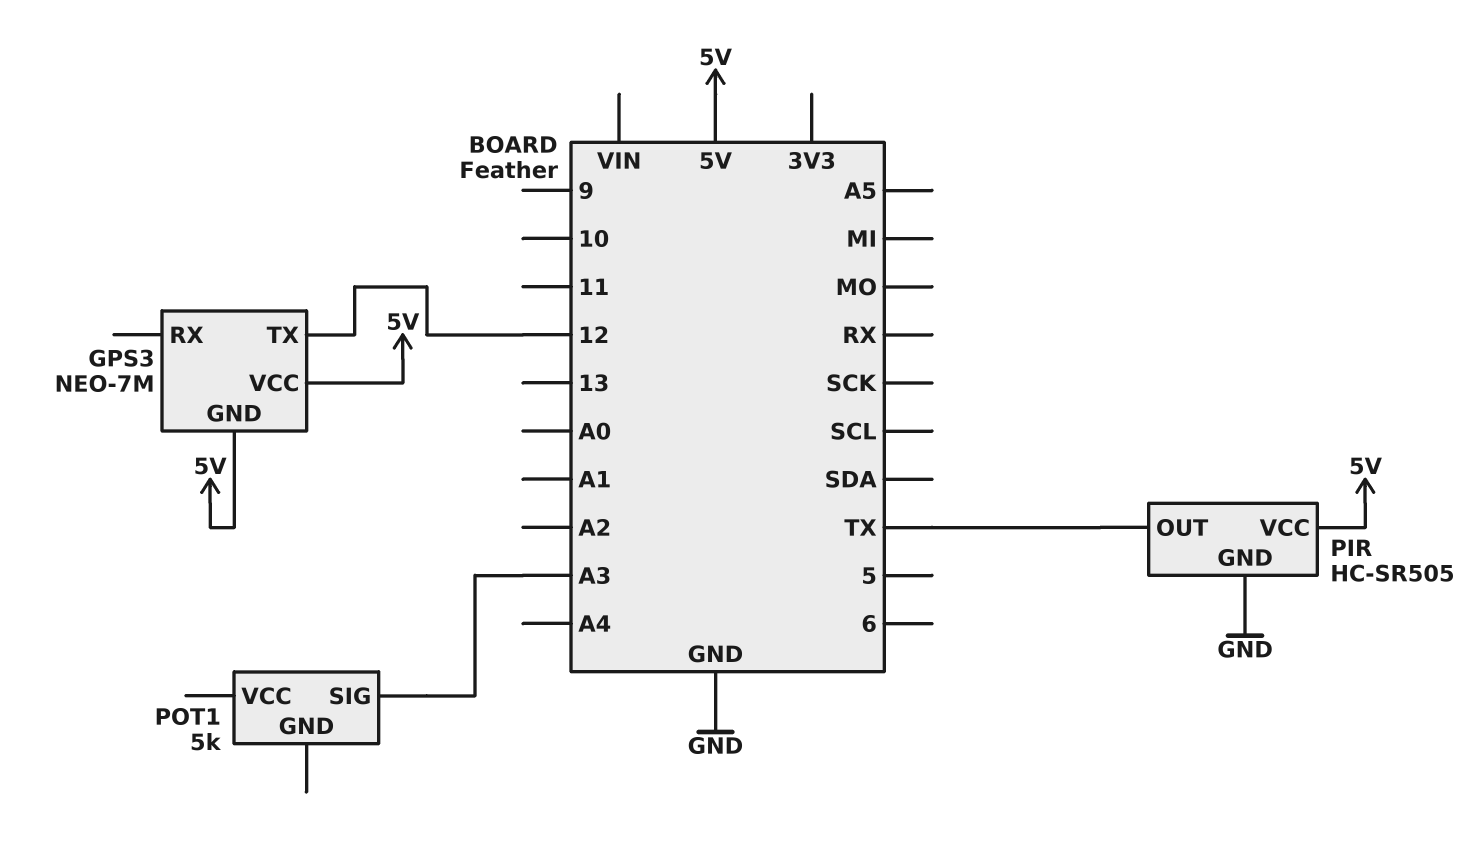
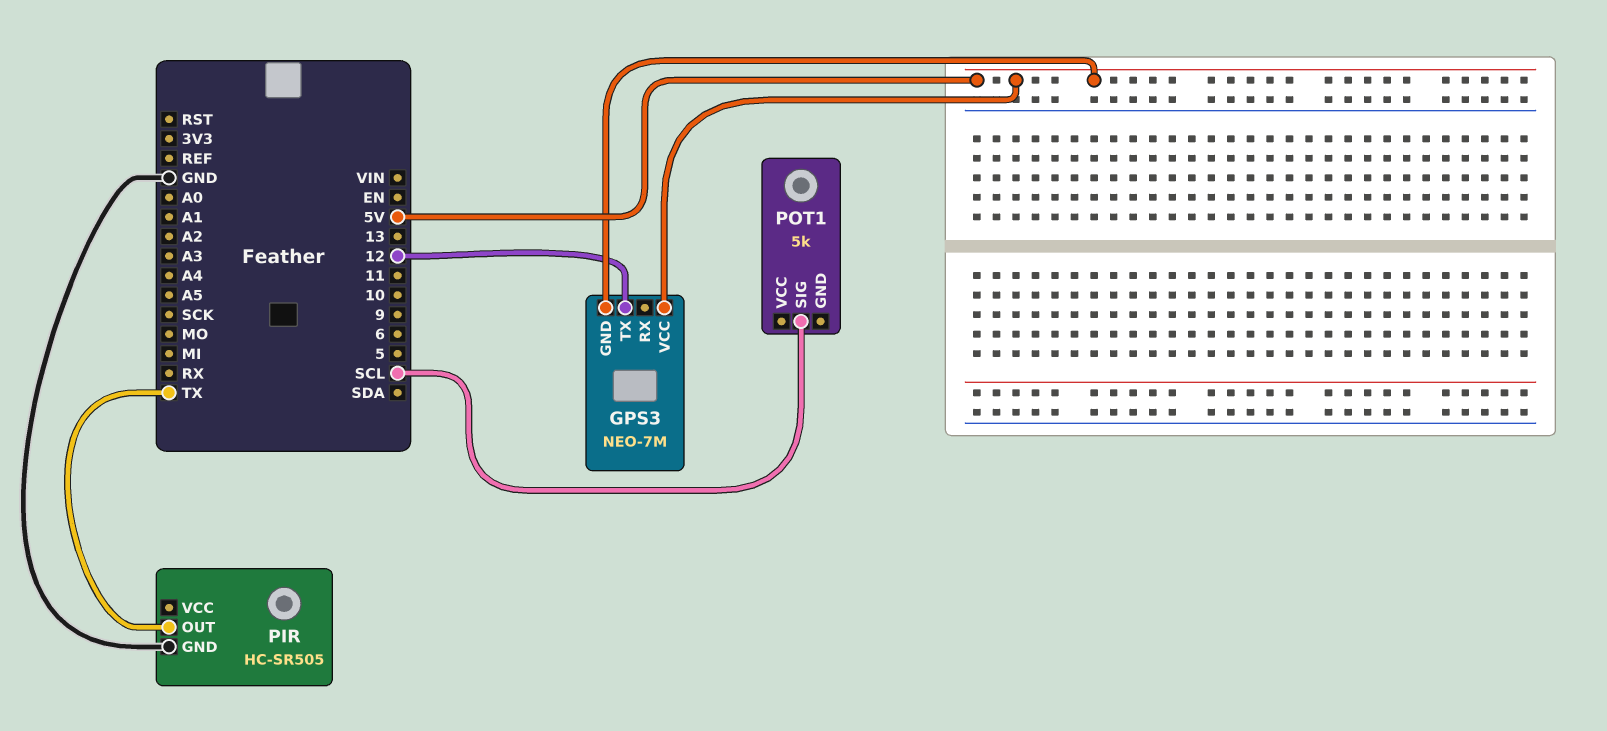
PIR pin VCC: 5V -> none
POT1 pin SIG: A3 -> SCL

